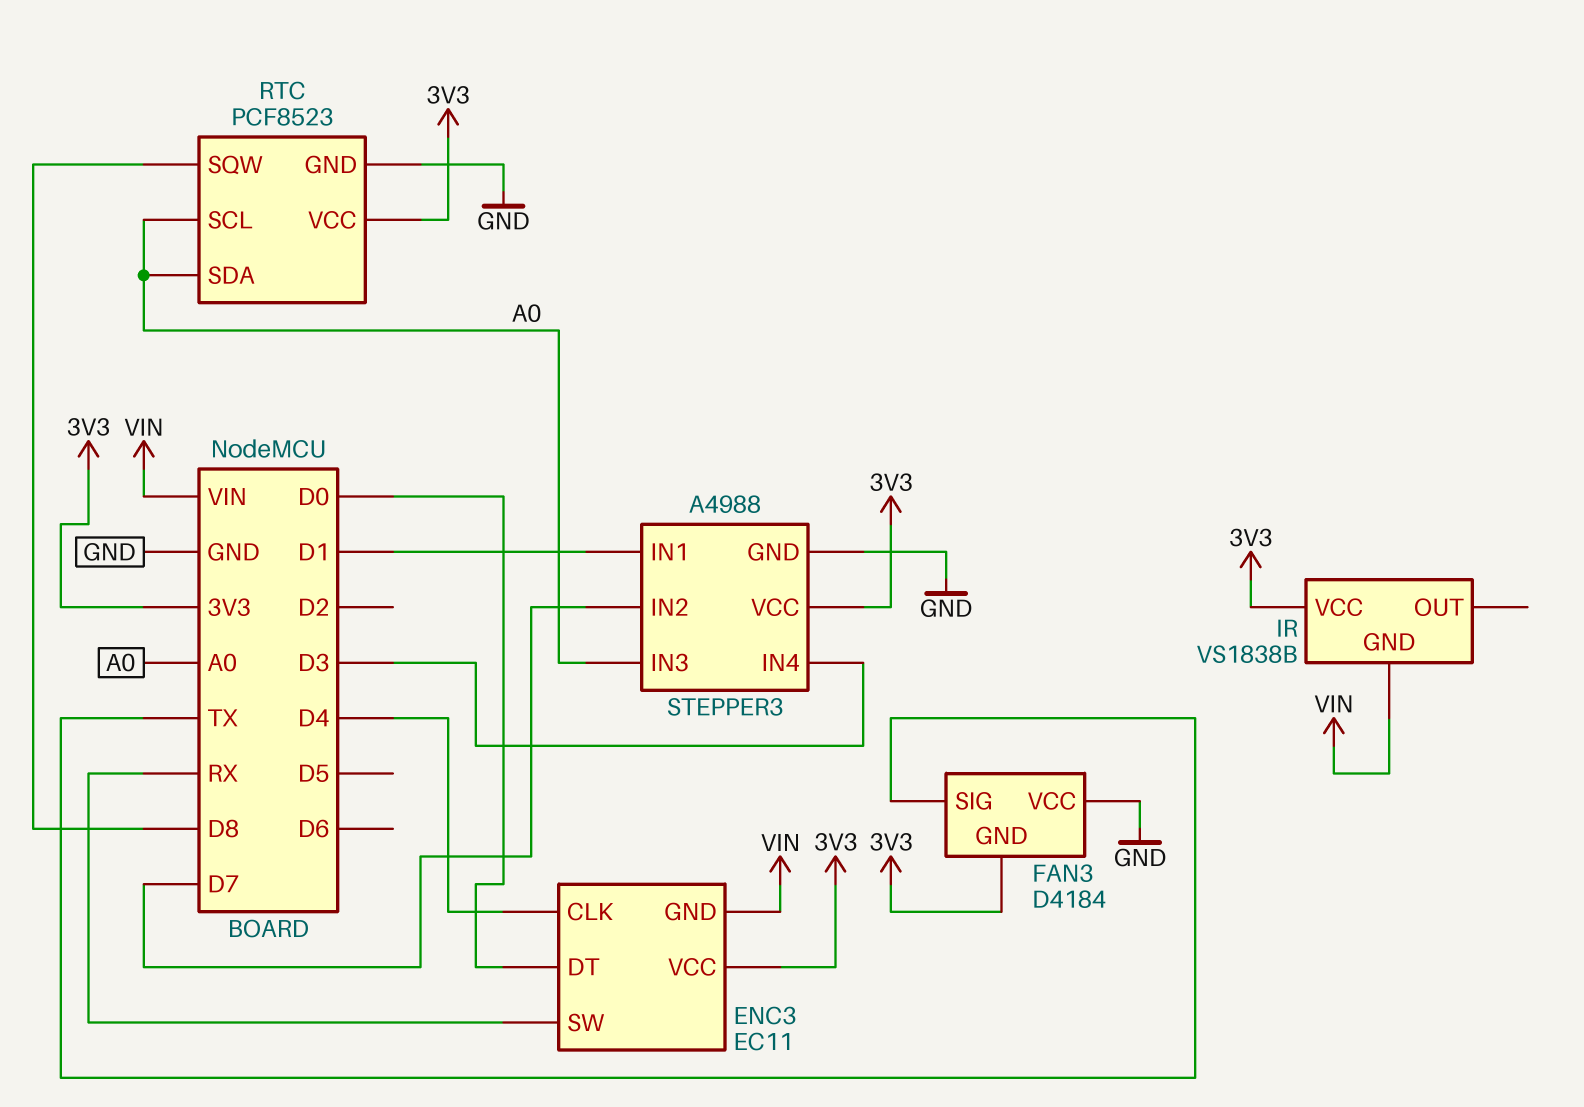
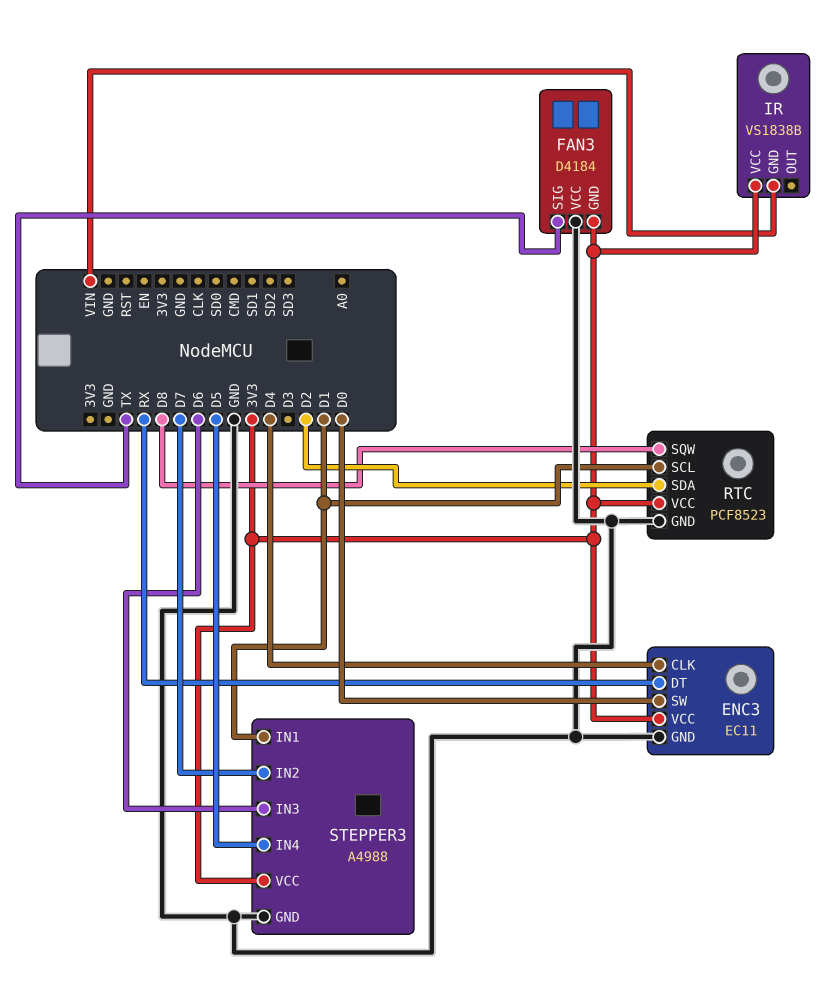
ENC3 pin DT: D0 -> RX
ENC3 pin GND: VIN -> GND
ENC3 pin SW: RX -> D0
RTC pin SCL: A0 -> D1
RTC pin SDA: A0 -> D2
STEPPER3 pin IN3: A0 -> D6
STEPPER3 pin IN4: D3 -> D5

